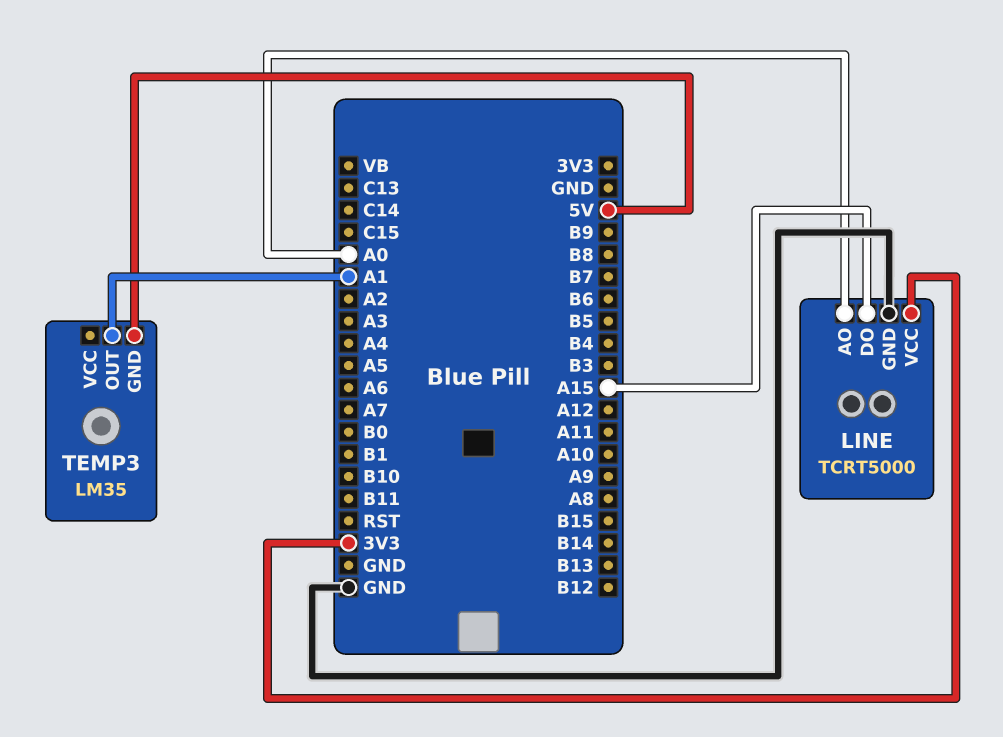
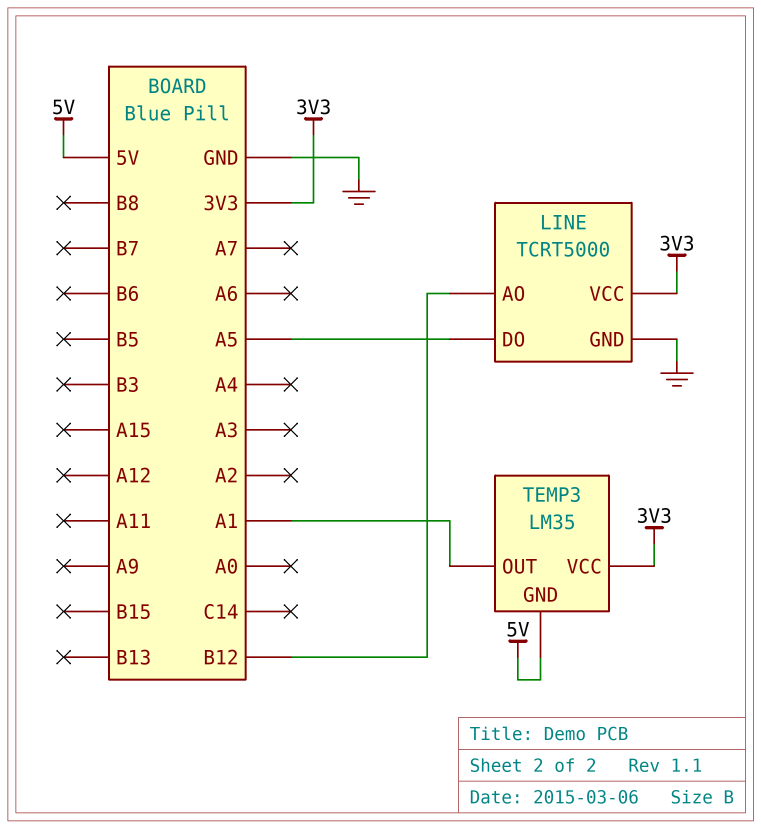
LINE pin AO: A0 -> B12
LINE pin DO: A15 -> A5
TEMP3 pin VCC: none -> 3V3

